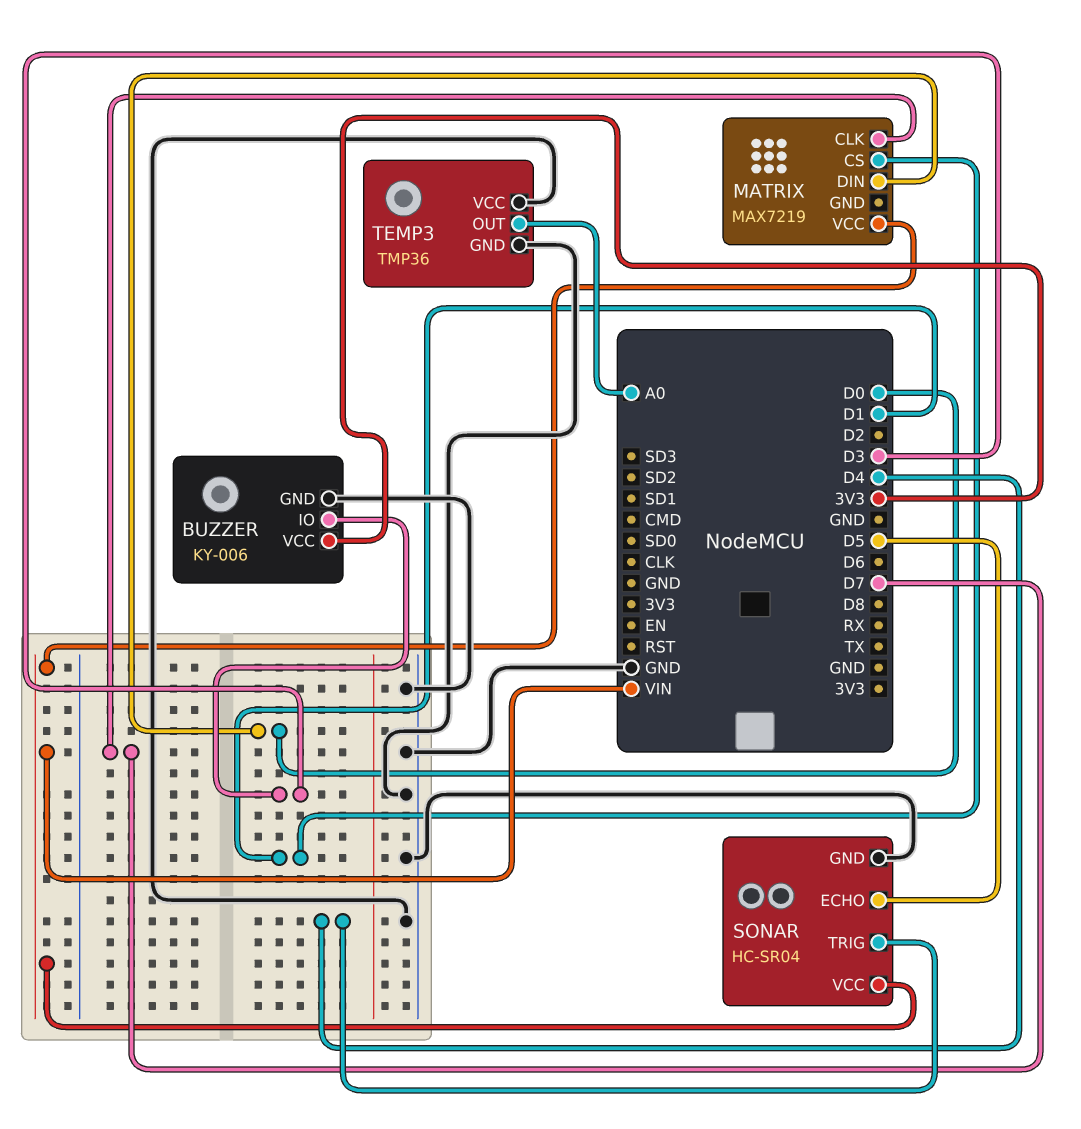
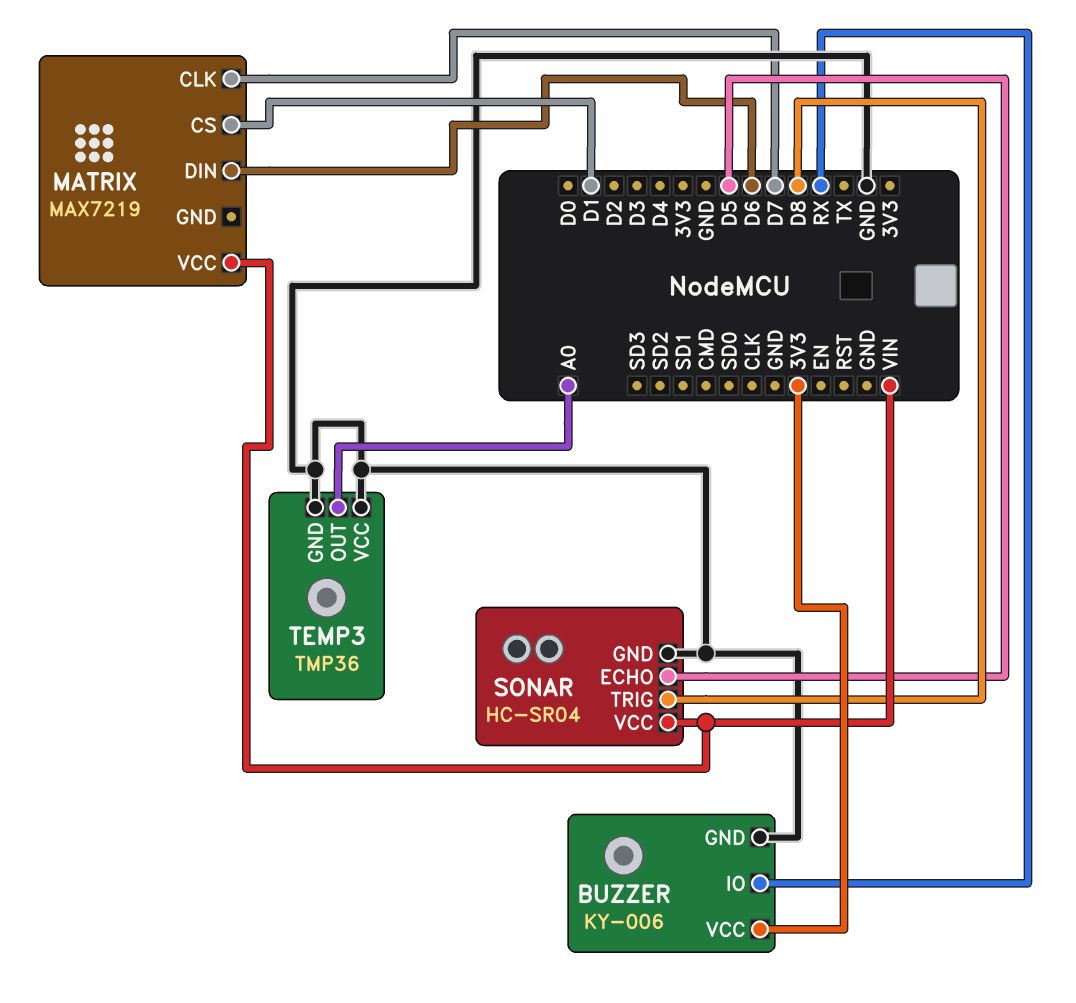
BUZZER pin IO: D3 -> RX
MATRIX pin DIN: D0 -> D6
SONAR pin TRIG: D4 -> D8

